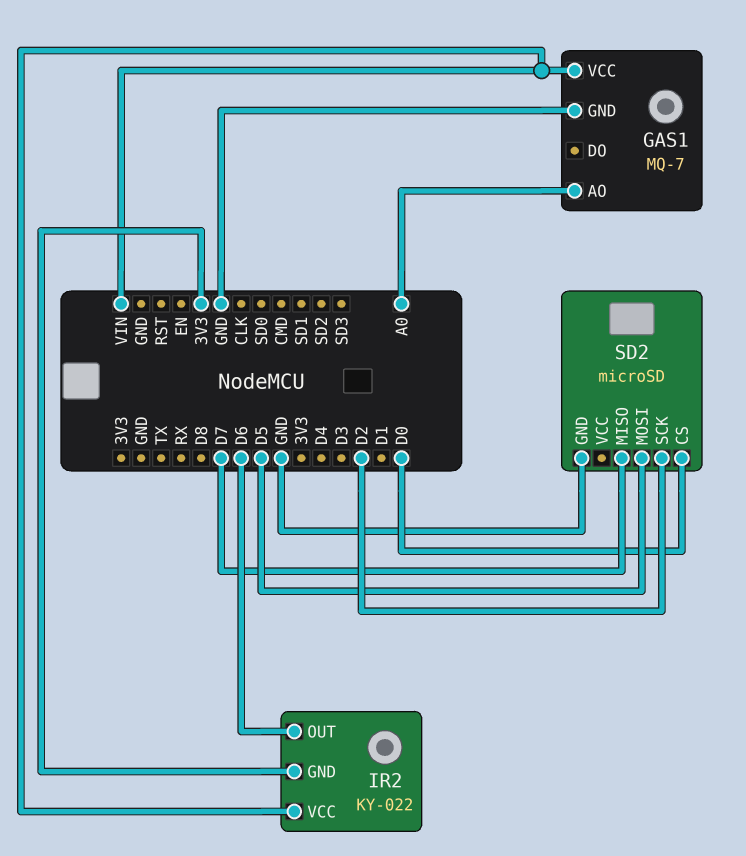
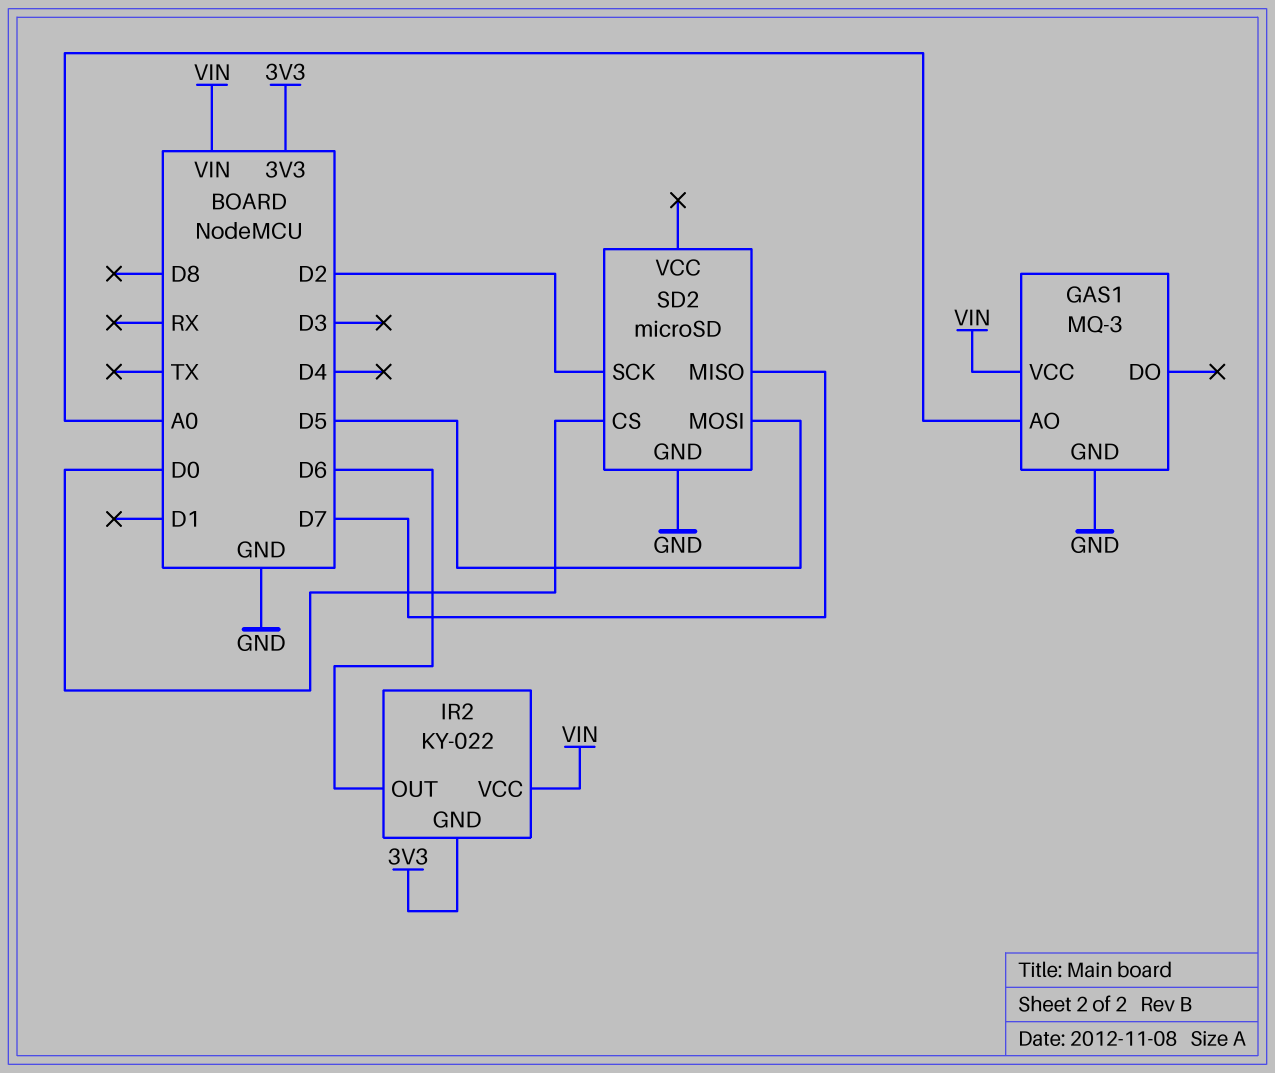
GAS1: MQ-7 -> MQ-3

